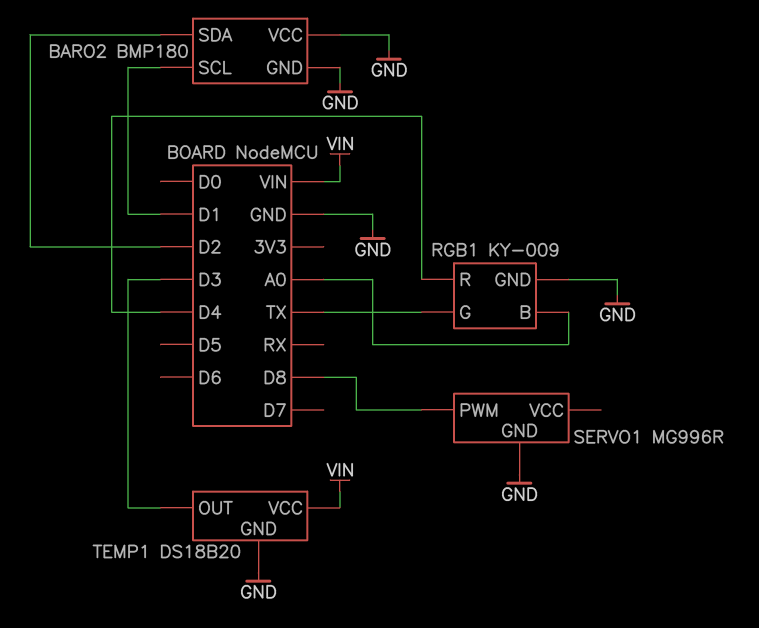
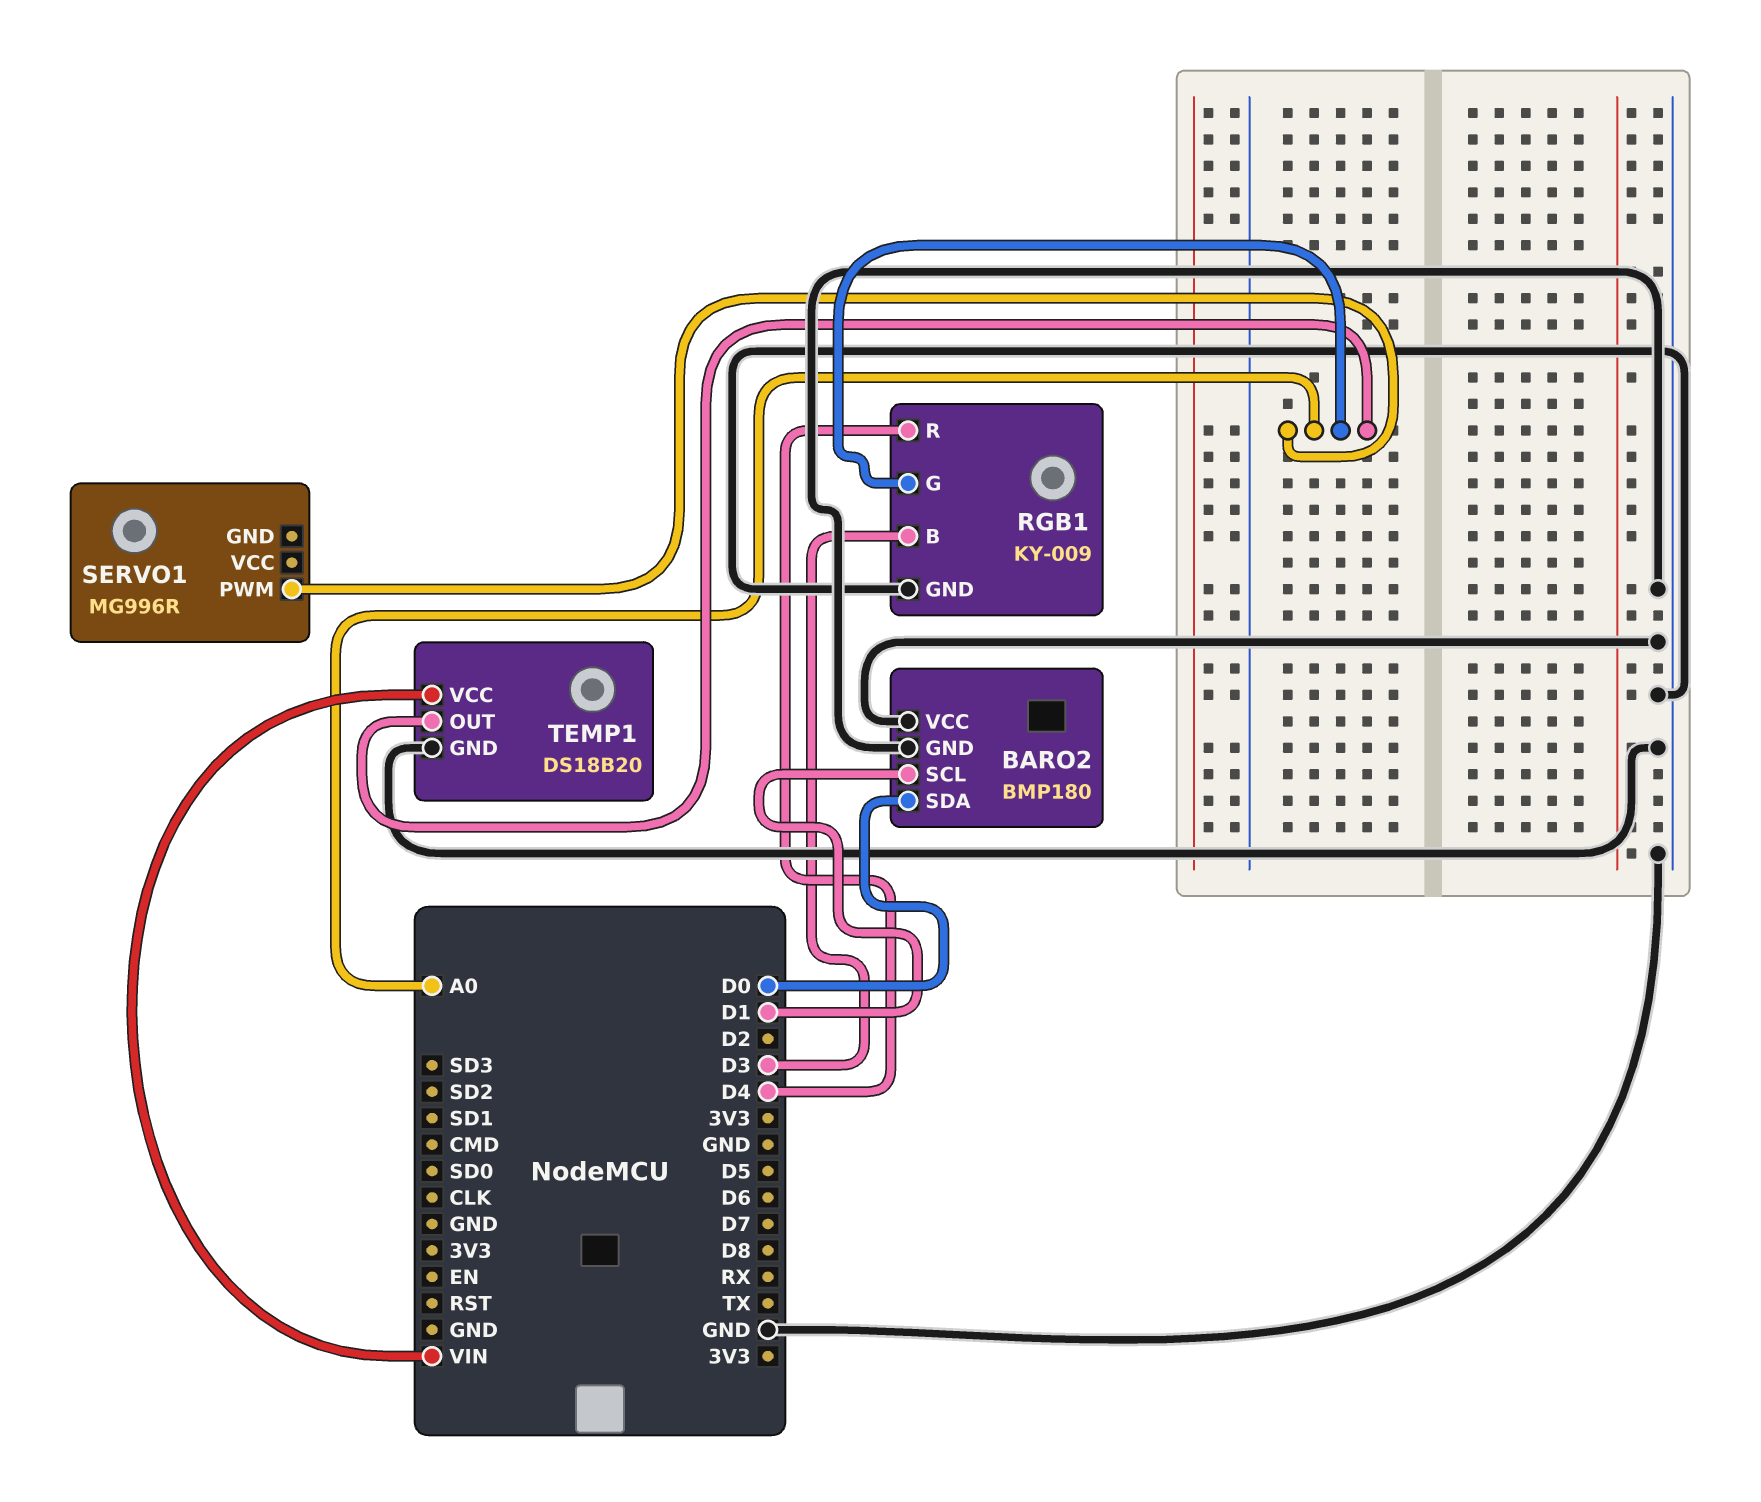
BARO2 pin SDA: D2 -> D0
RGB1 pin B: A0 -> D3
RGB1 pin G: TX -> A0
SERVO1 pin GND: GND -> none
SERVO1 pin PWM: D8 -> A0
TEMP1 pin OUT: D3 -> A0

